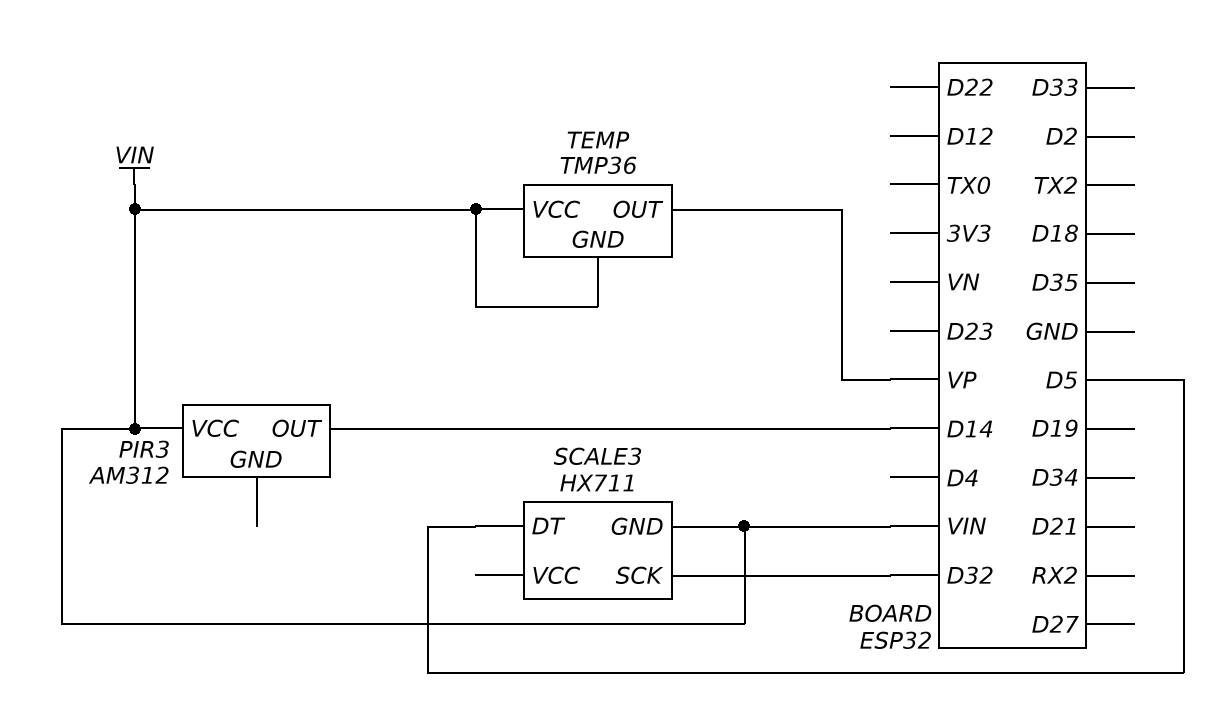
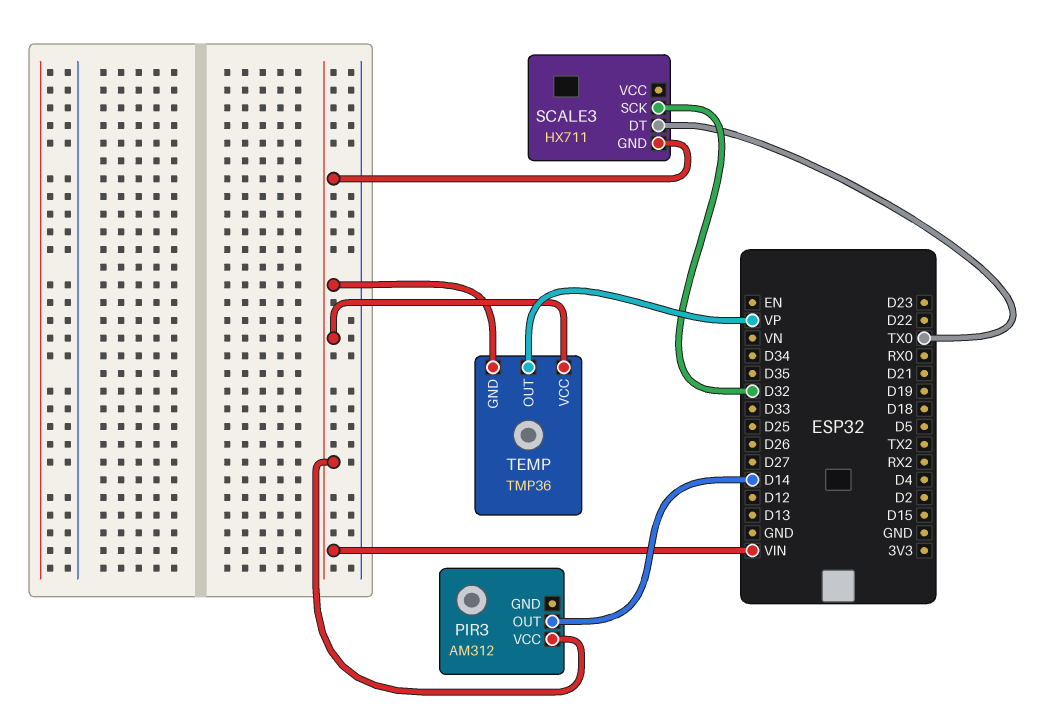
SCALE3 pin DT: D5 -> TX0

